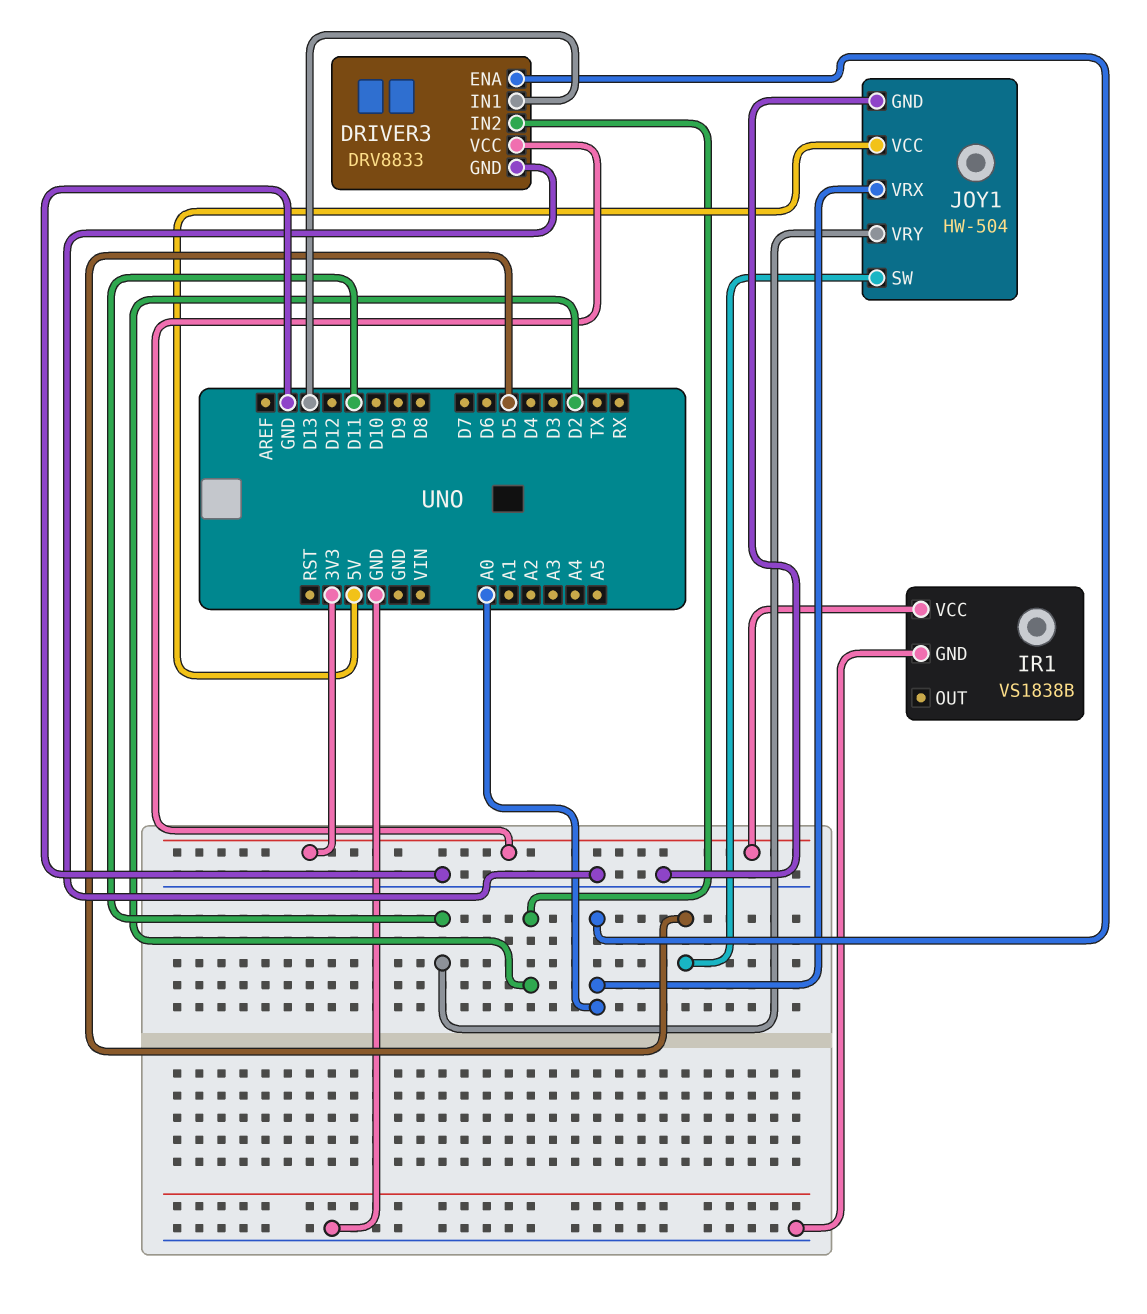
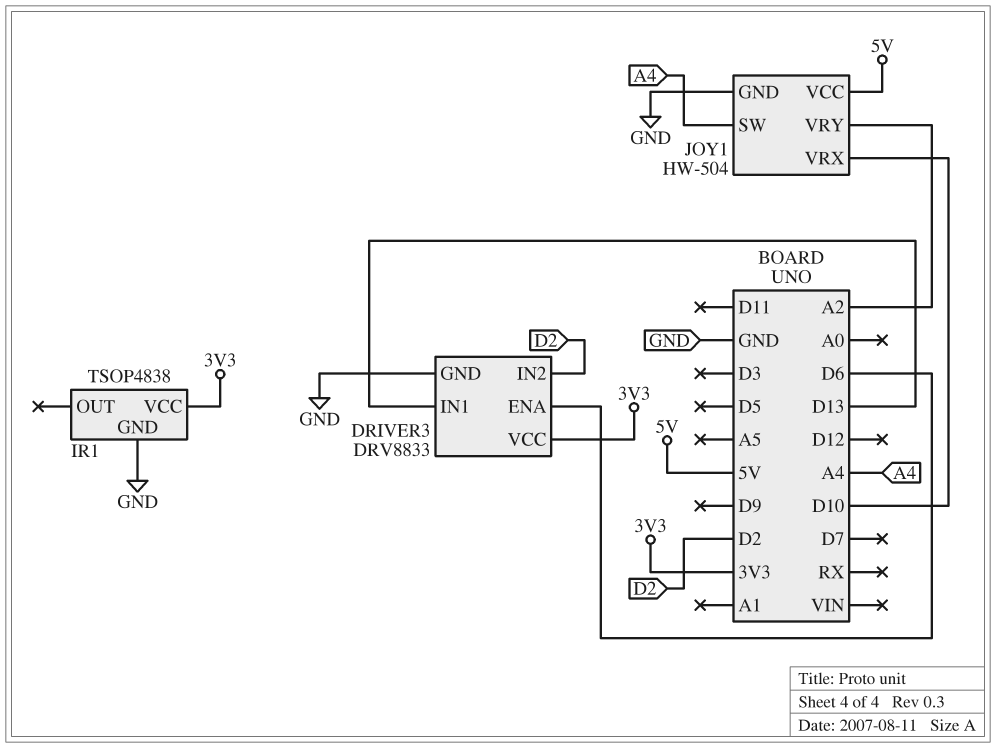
DRIVER3 pin ENA: A0 -> D6
IR1: VS1838B -> TSOP4838
JOY1 pin SW: D5 -> A4
JOY1 pin VRX: A0 -> D10
JOY1 pin VRY: D11 -> A2

